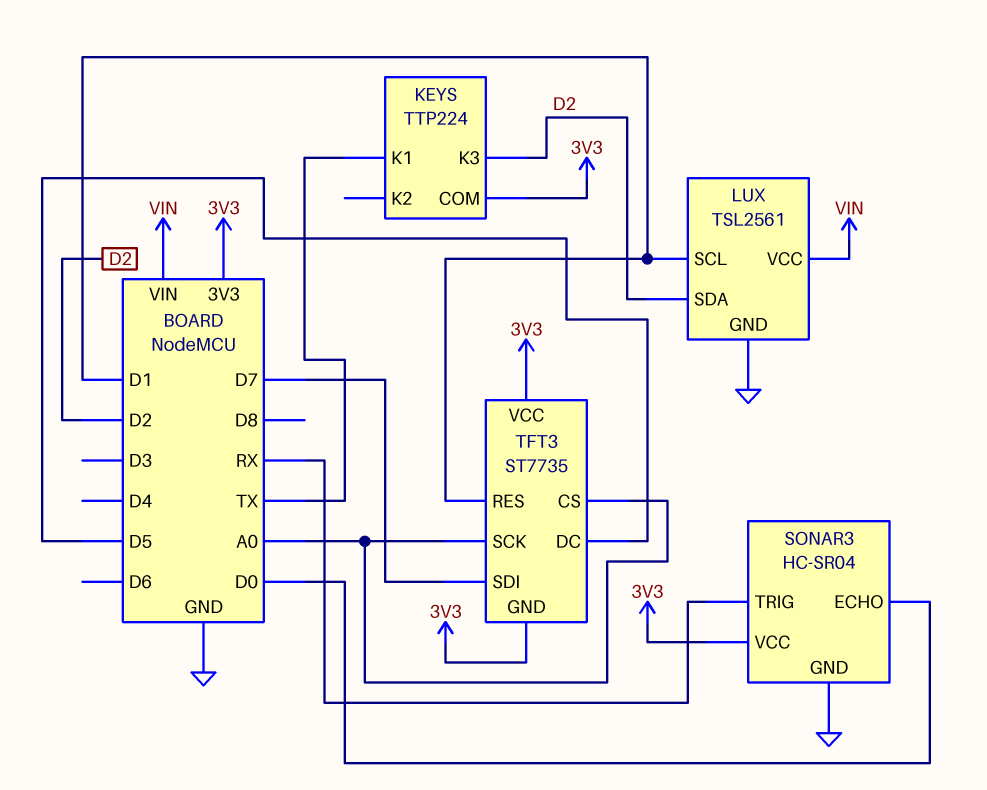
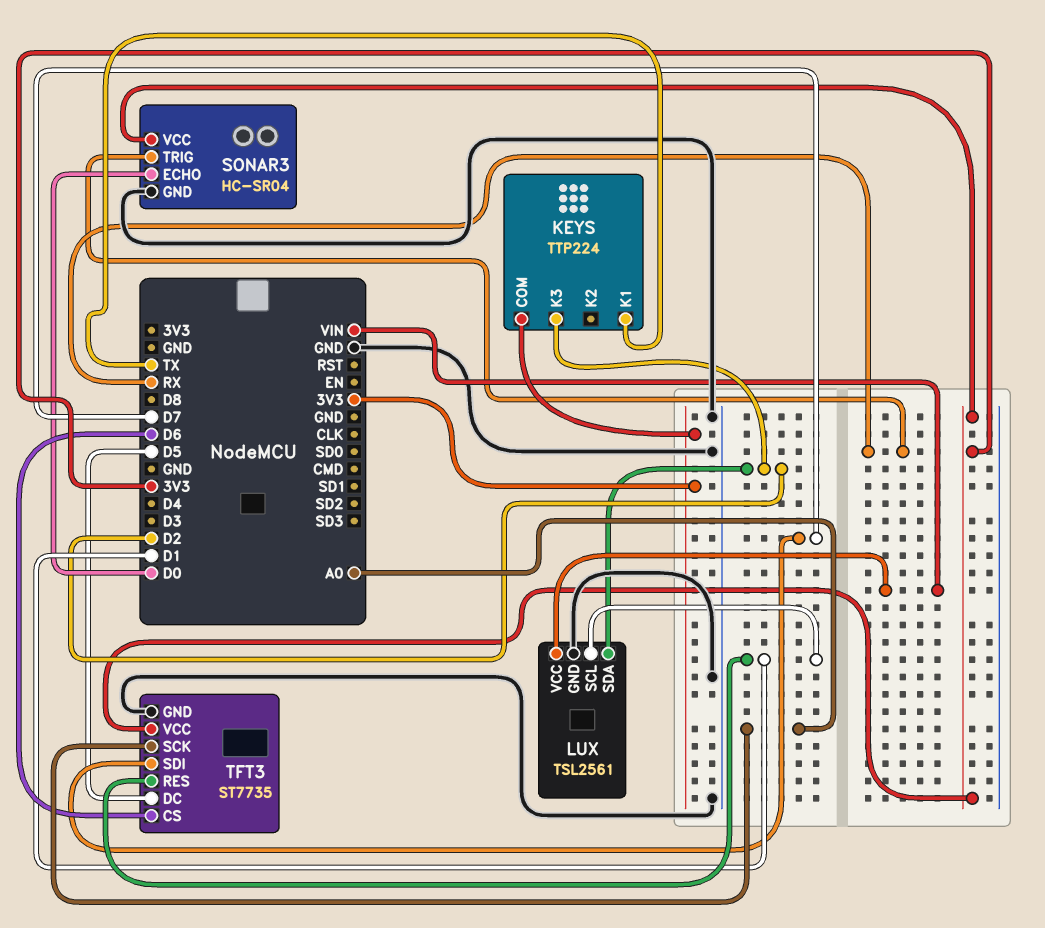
TFT3 pin CS: A0 -> D6
TFT3 pin GND: 3V3 -> GND

